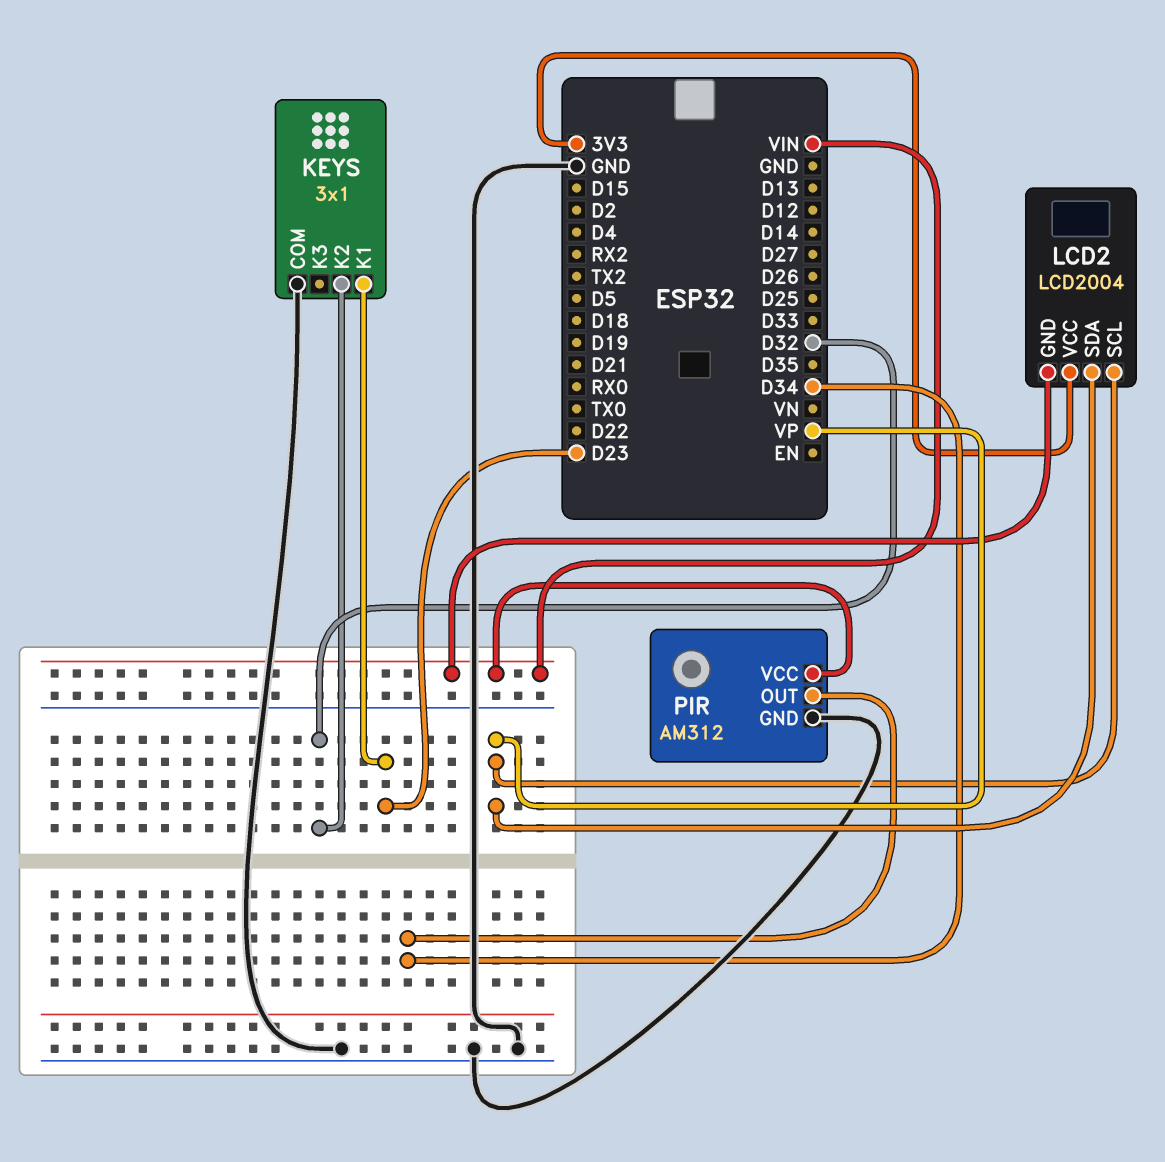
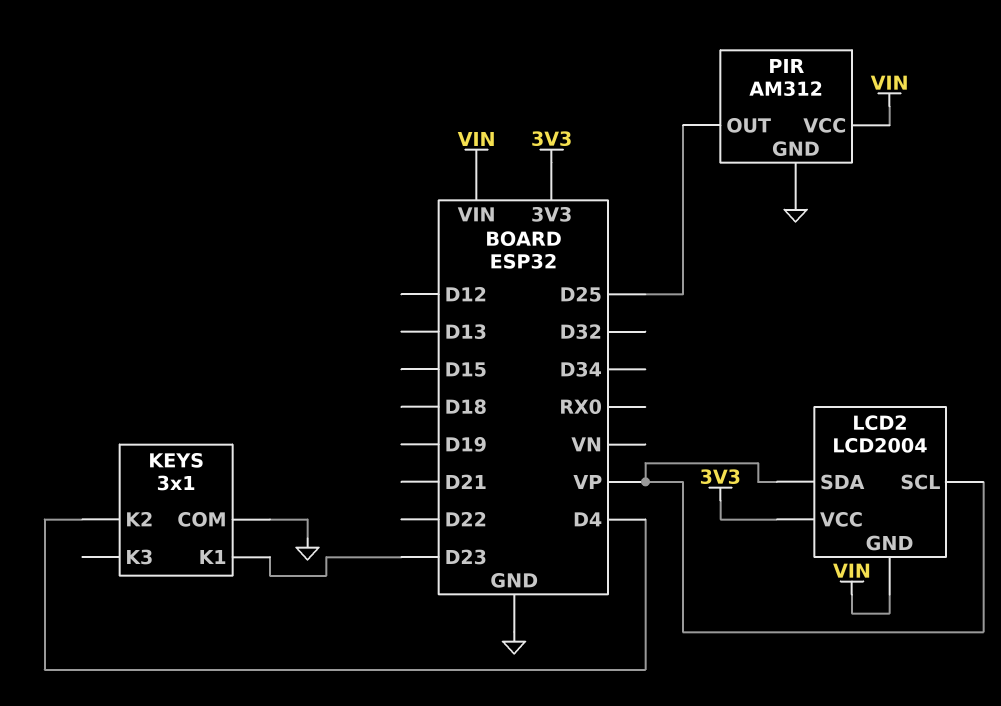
KEYS pin K2: D32 -> D4
PIR pin OUT: D34 -> D25

